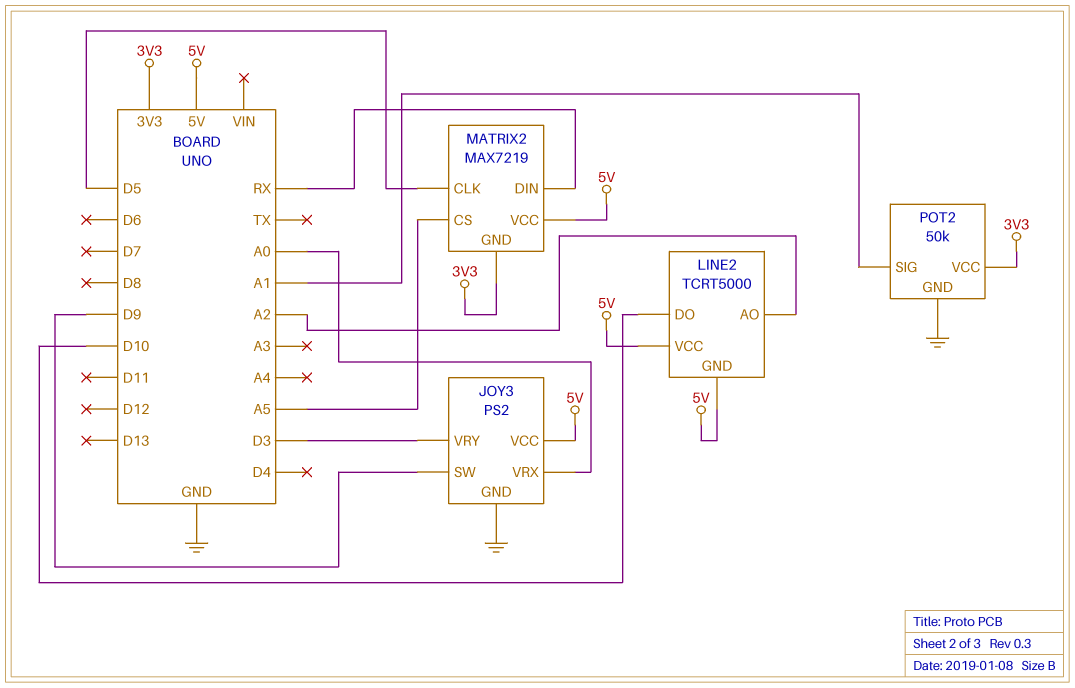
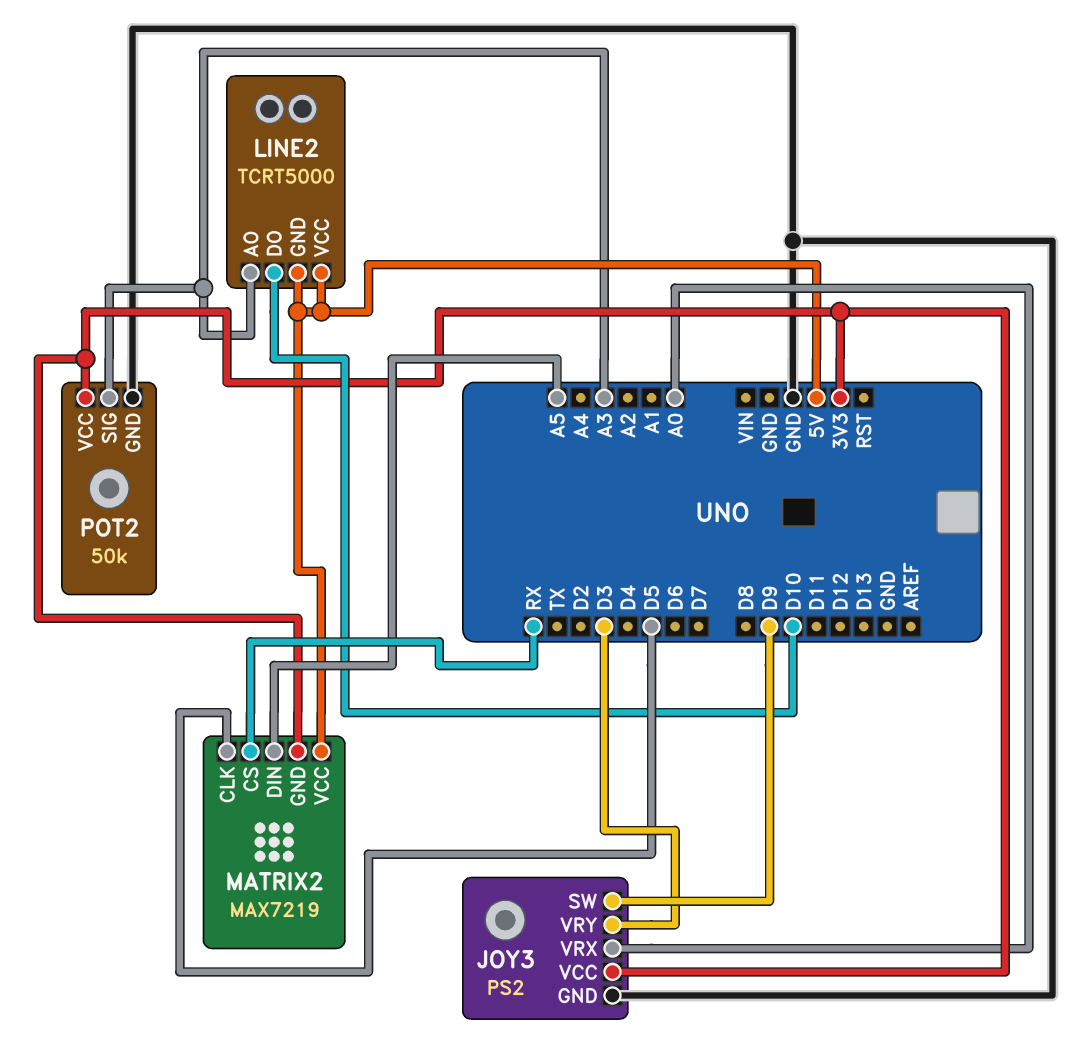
JOY3 pin VCC: 5V -> 3V3
LINE2 pin AO: A2 -> A3
MATRIX2 pin CS: A5 -> RX
MATRIX2 pin DIN: RX -> A5
POT2 pin SIG: A1 -> A3

